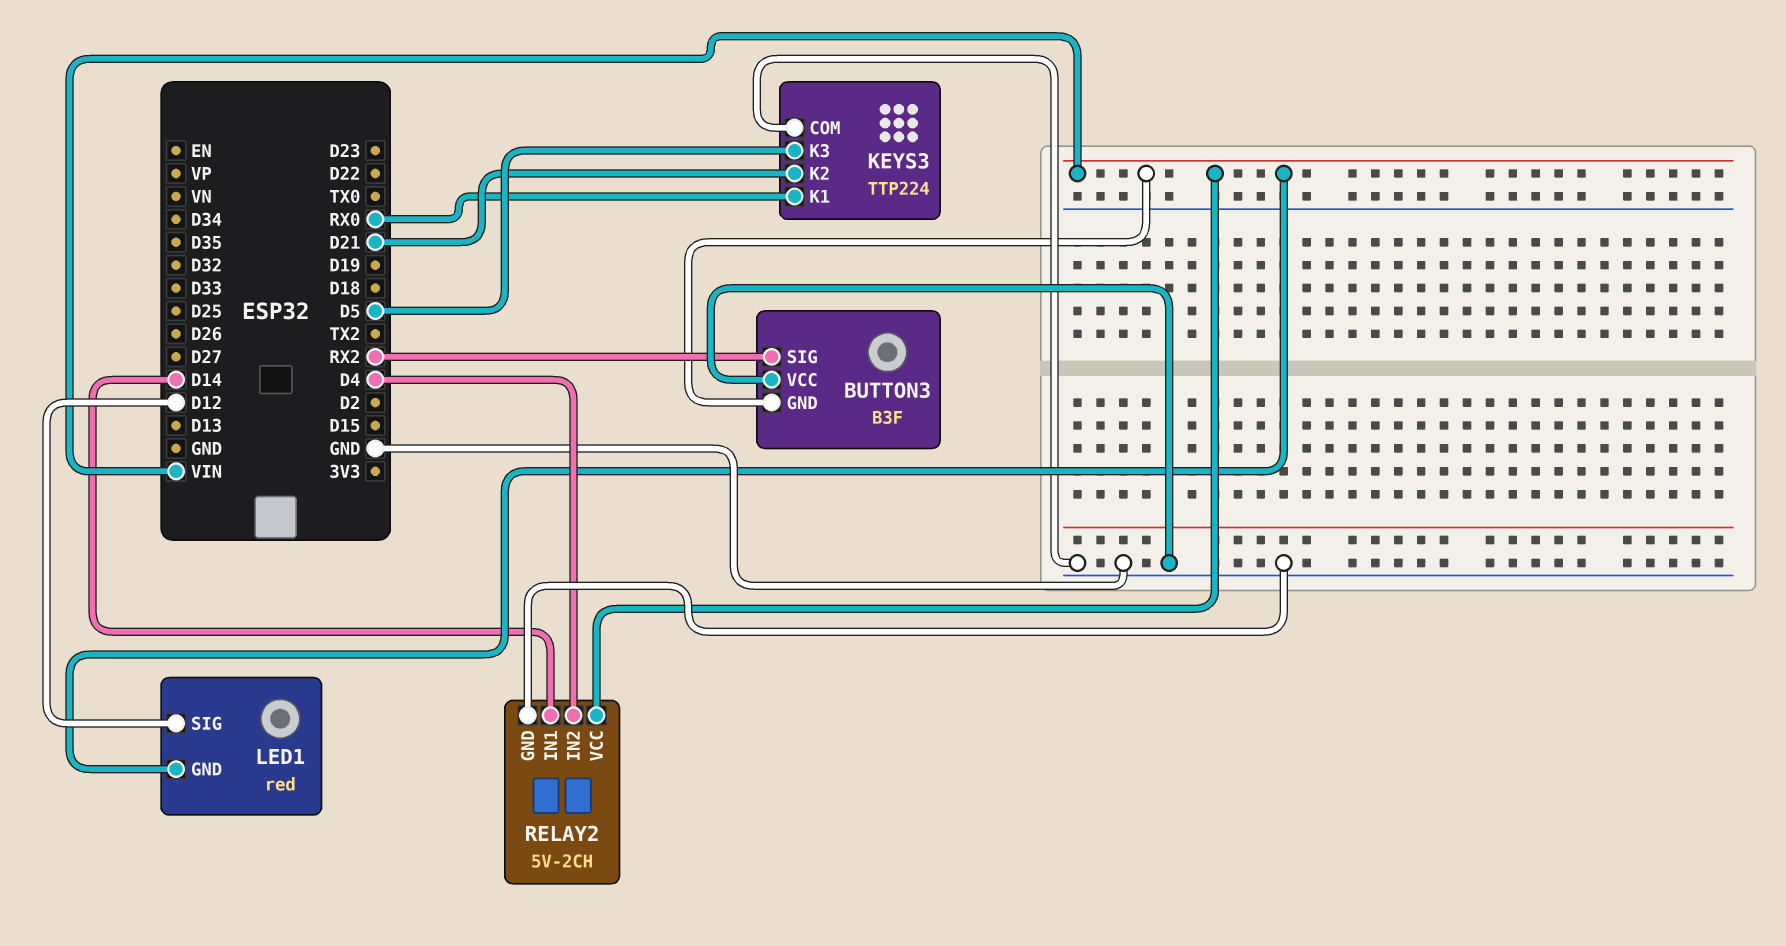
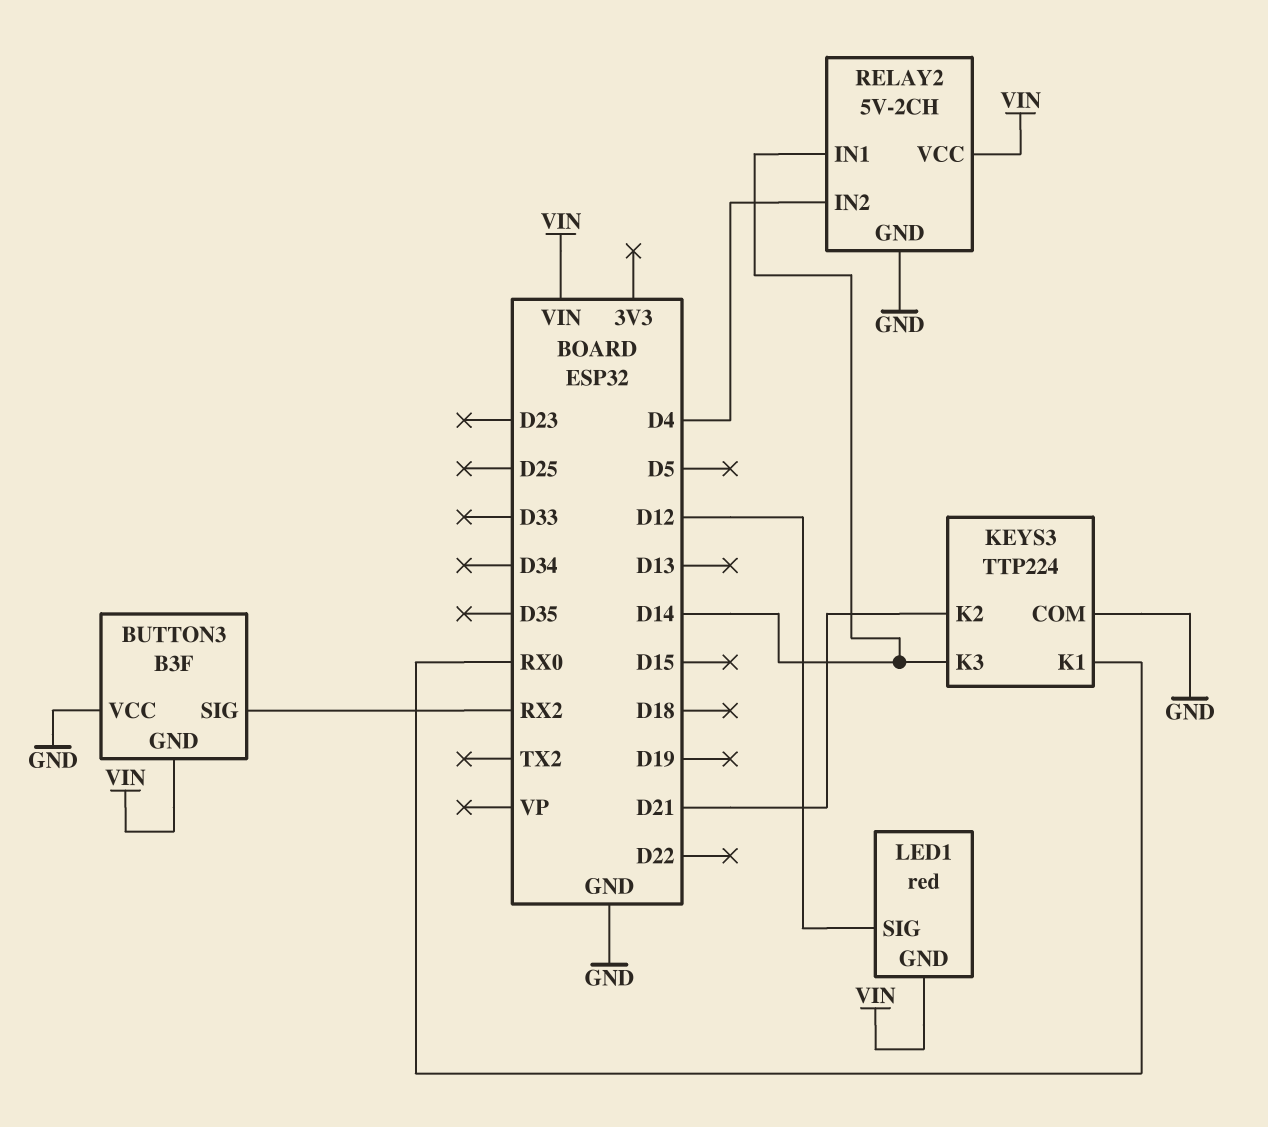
KEYS3 pin K3: D5 -> D14

